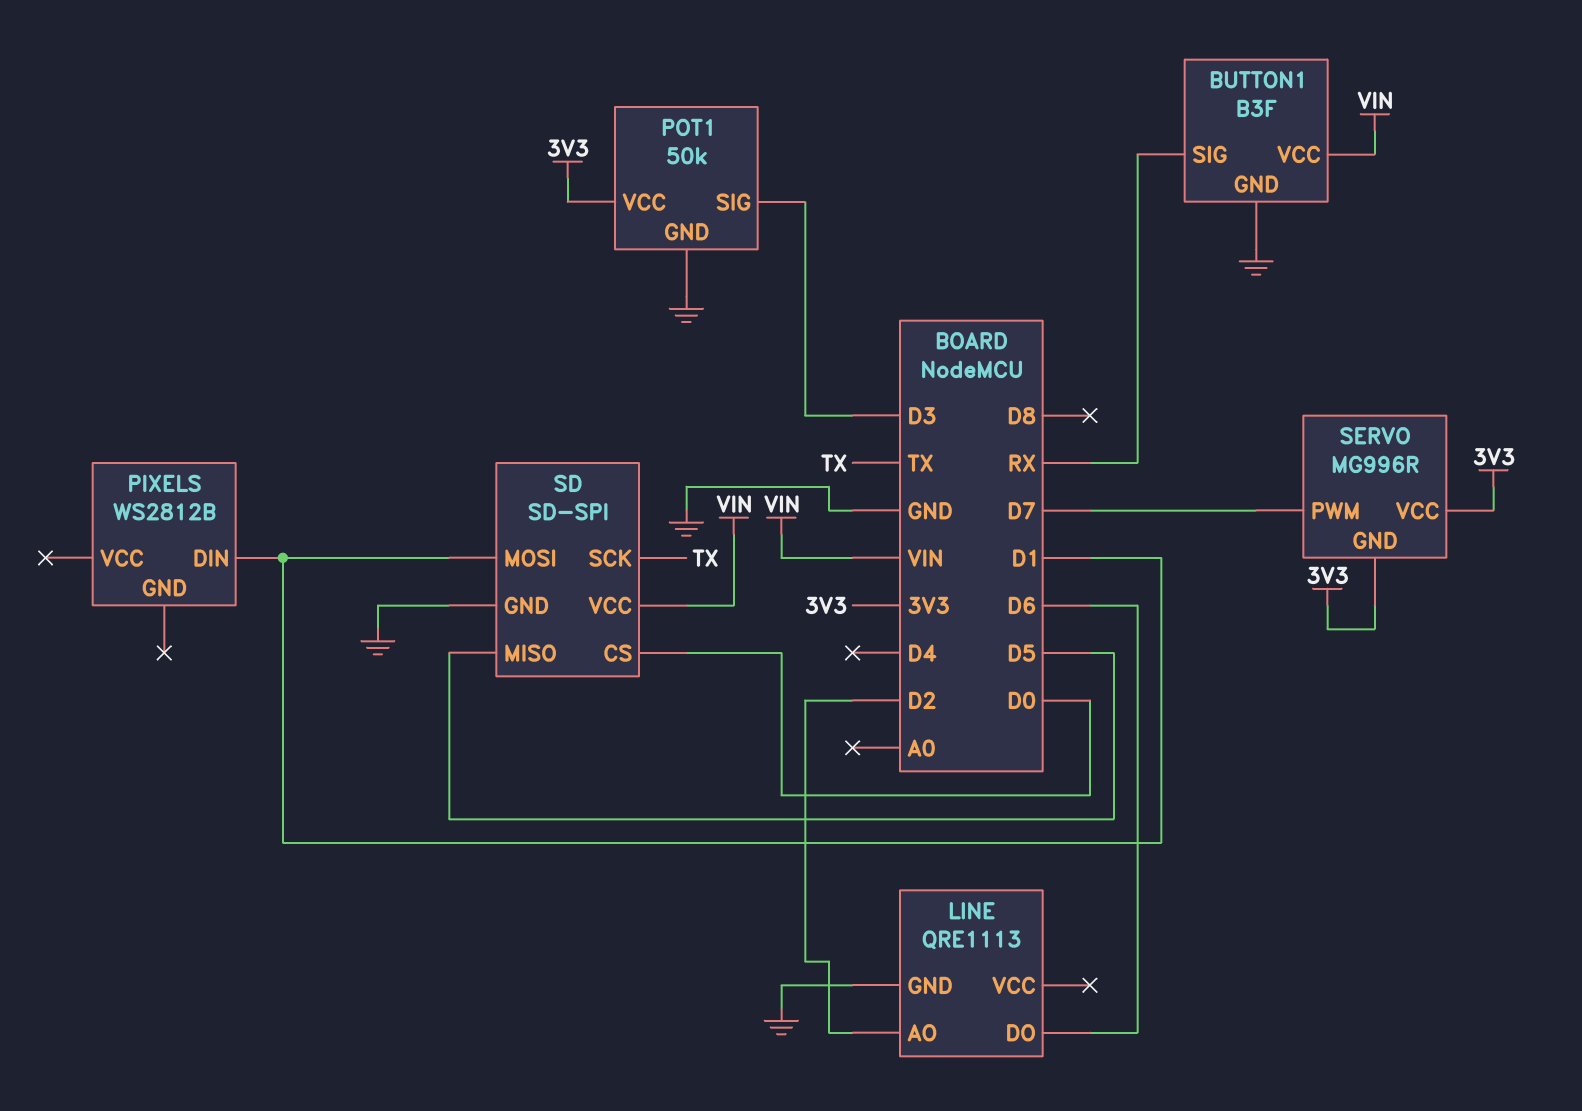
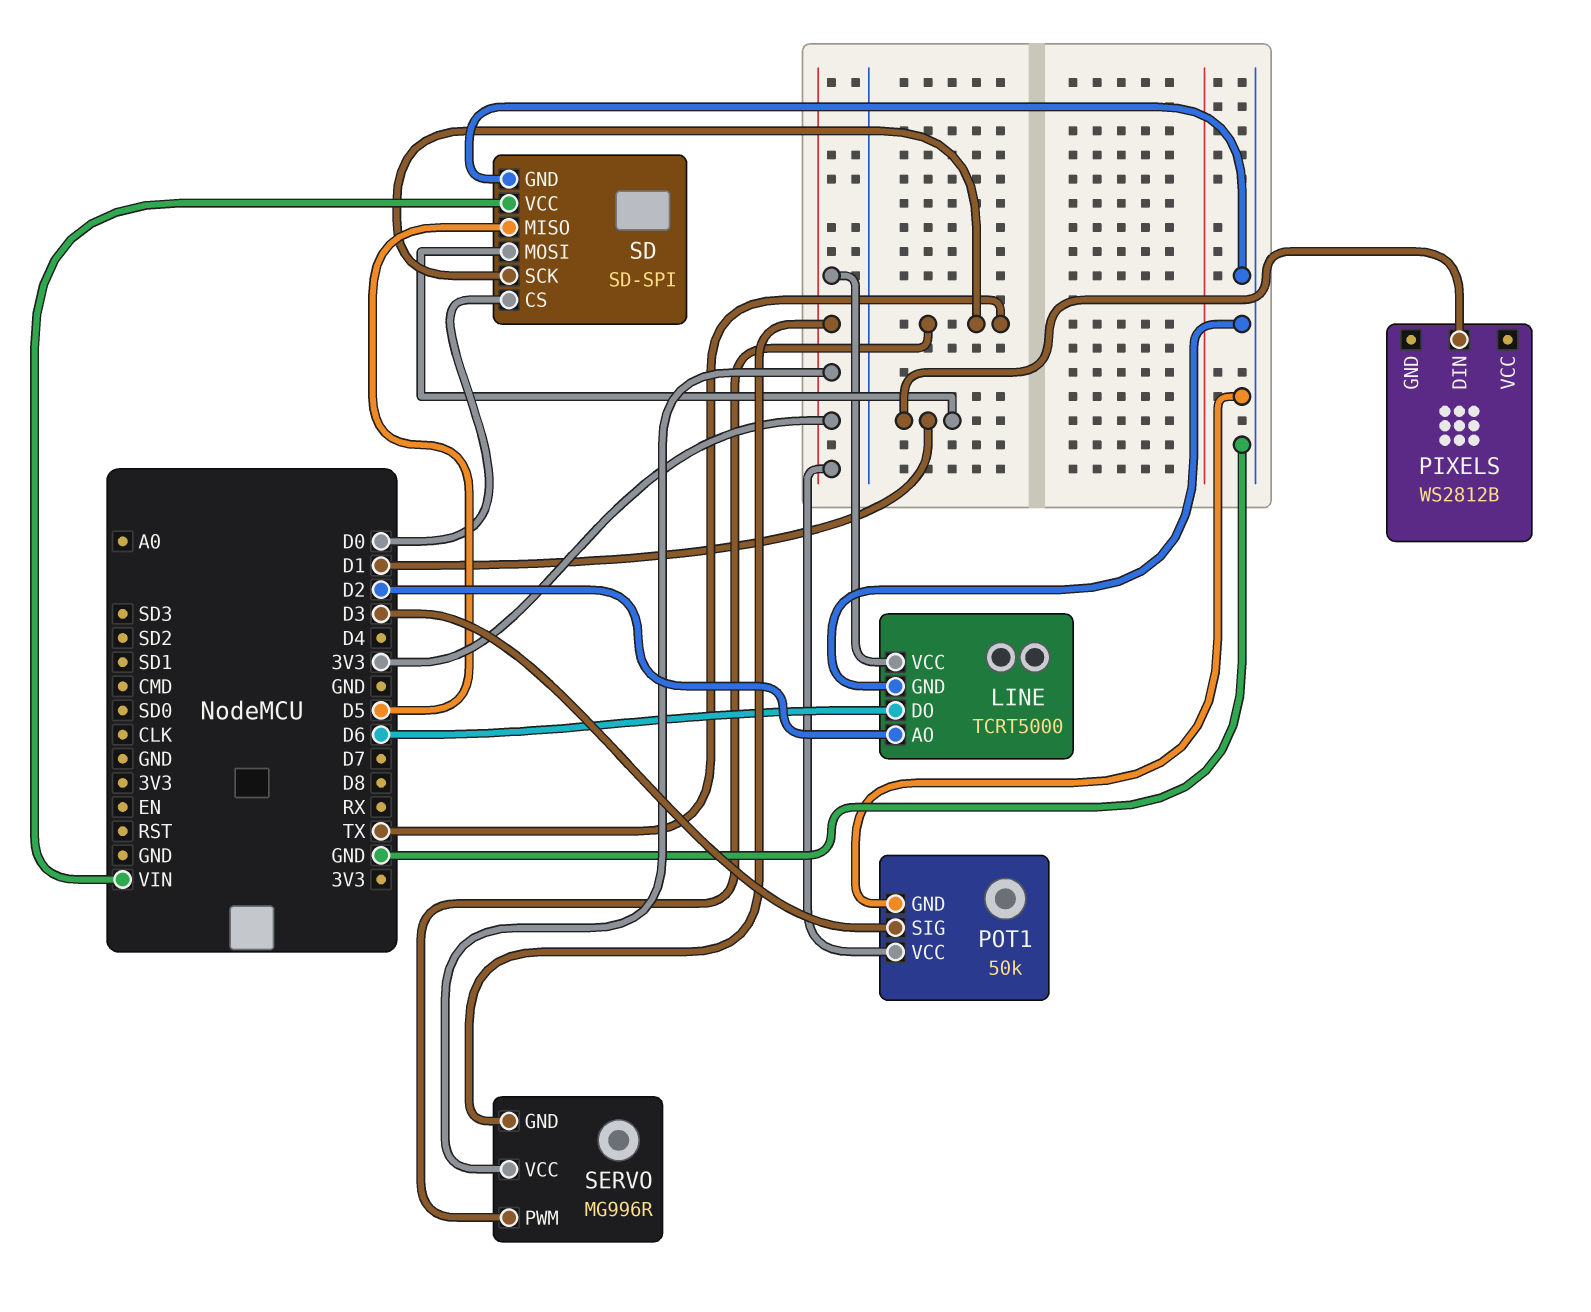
BUTTON1: B3F -> none
BUTTON1 pin GND: GND -> none
BUTTON1 pin SIG: RX -> none
BUTTON1 pin VCC: VIN -> none
LINE: QRE1113 -> TCRT5000
LINE pin VCC: none -> 3V3
SERVO pin PWM: D7 -> TX

